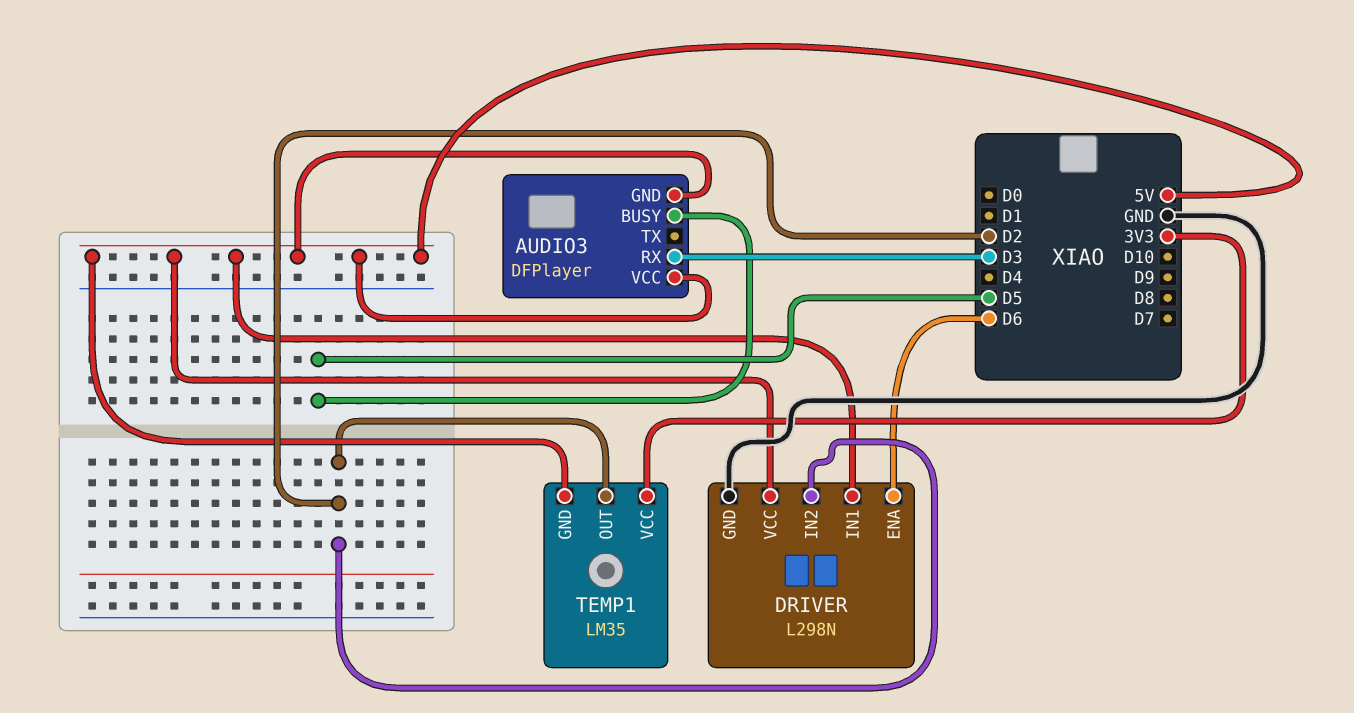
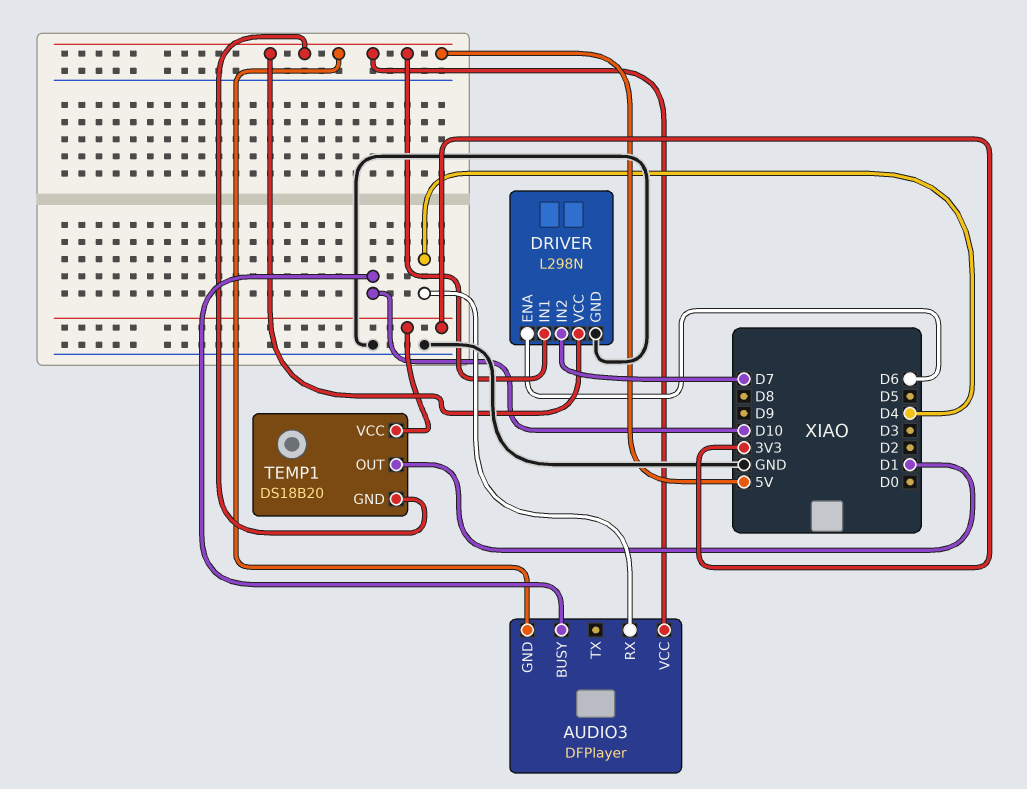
AUDIO3 pin BUSY: D5 -> D10
AUDIO3 pin RX: D3 -> D4
DRIVER pin IN2: D2 -> D7
TEMP1: LM35 -> DS18B20
TEMP1 pin OUT: D2 -> D1

